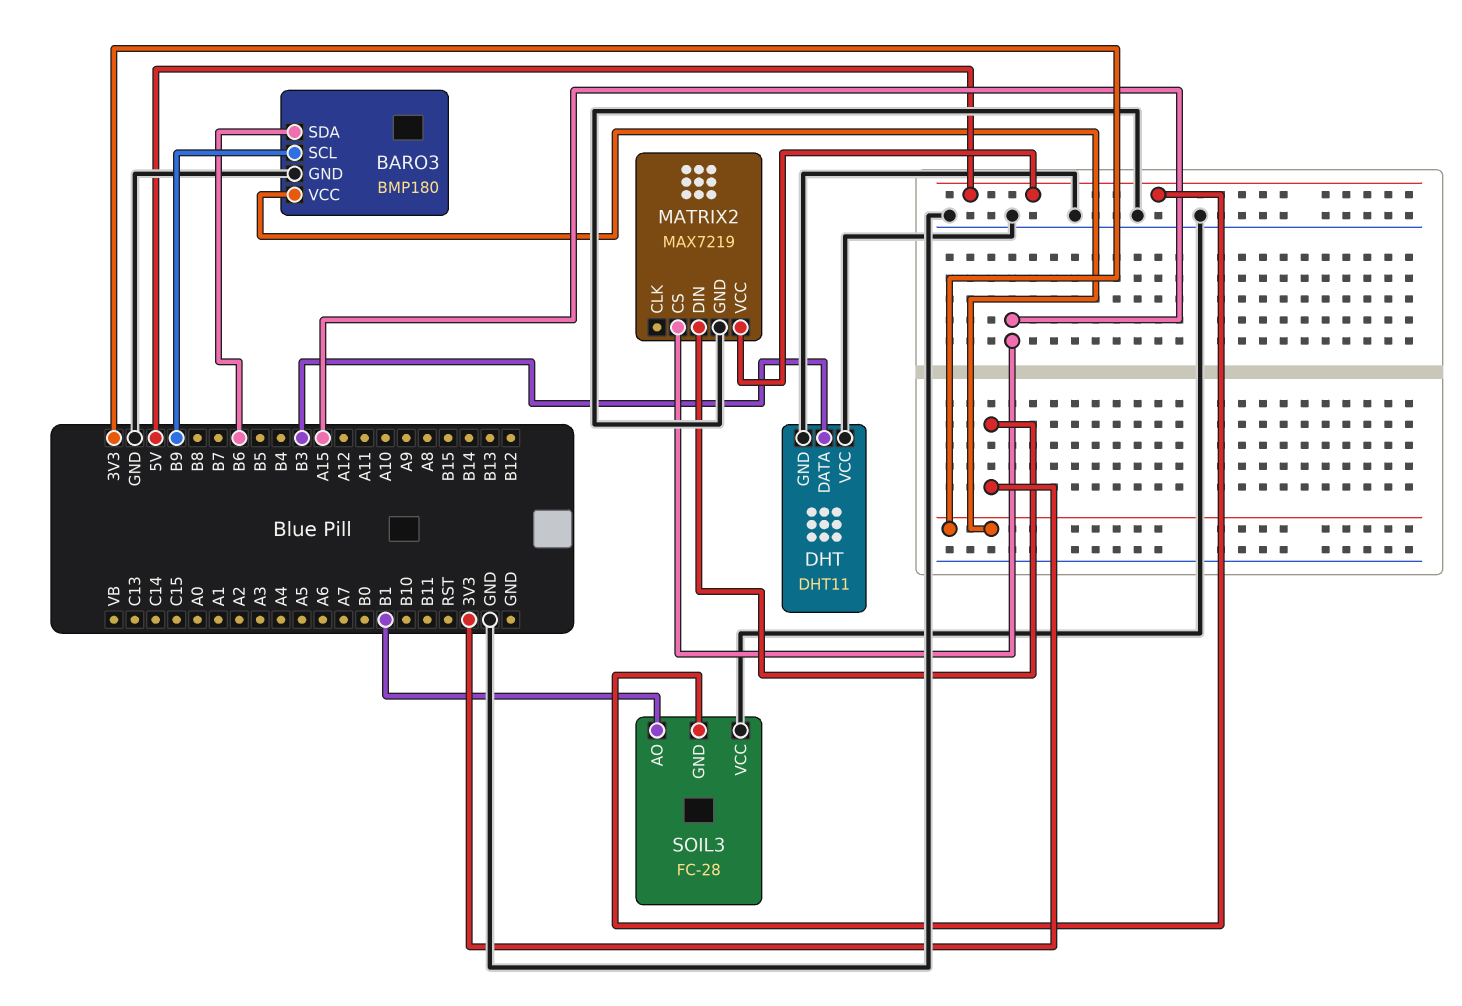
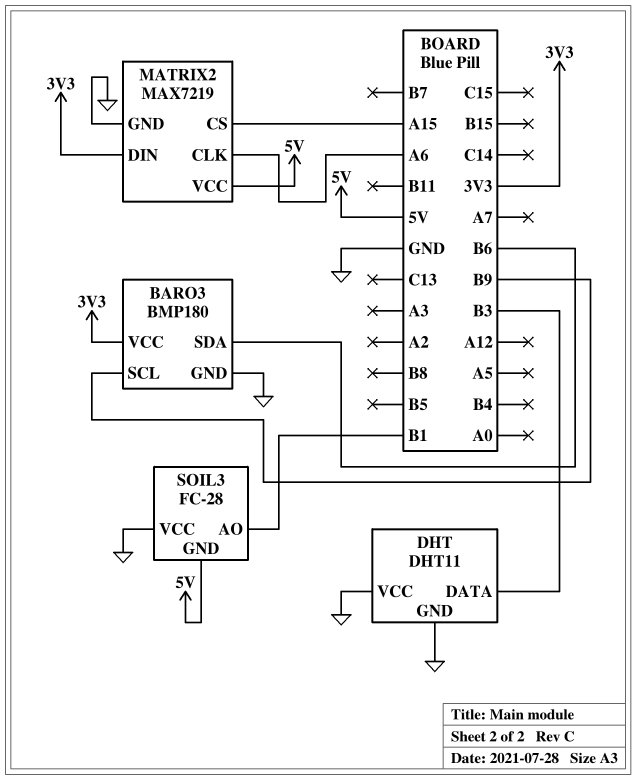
MATRIX2 pin CLK: none -> A6

